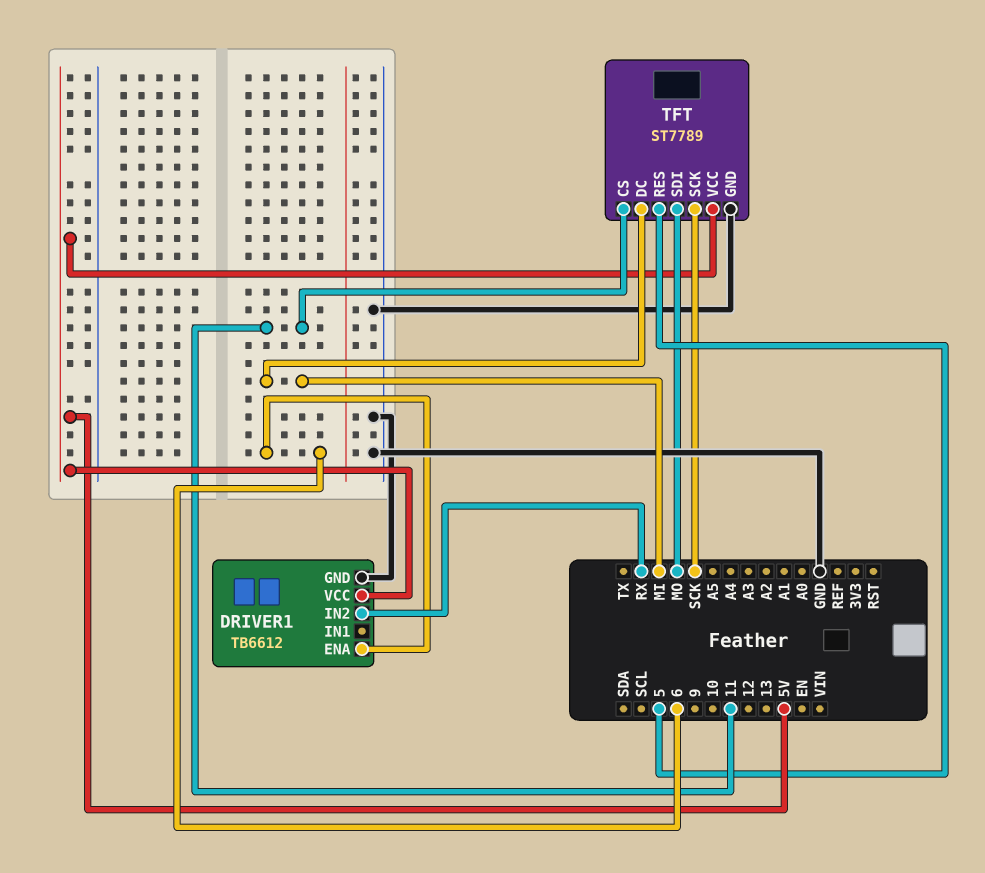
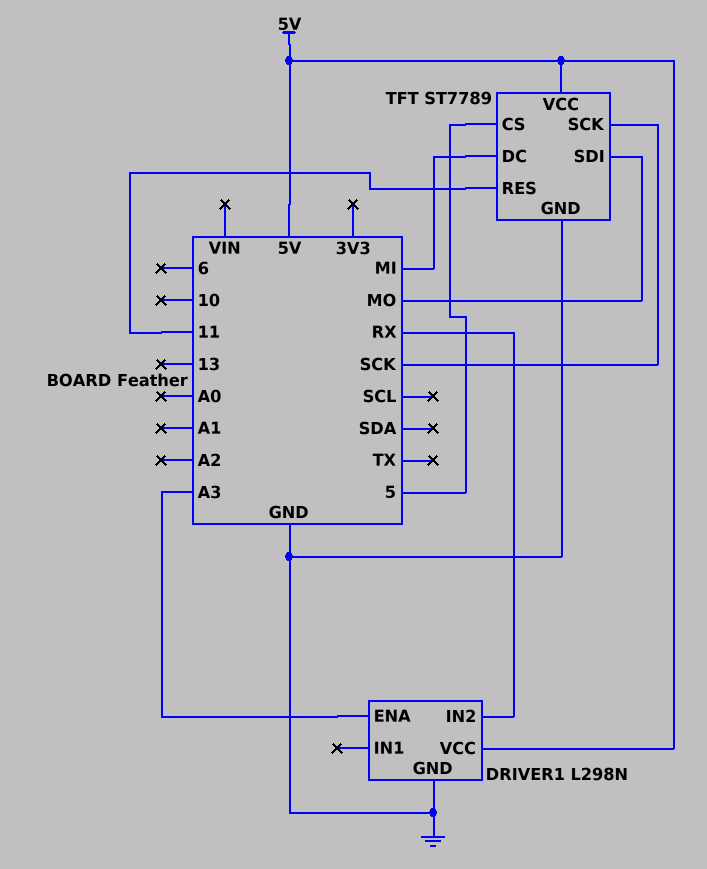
DRIVER1: TB6612 -> L298N
DRIVER1 pin ENA: 6 -> A3
TFT pin CS: 11 -> 5
TFT pin RES: 5 -> 11

